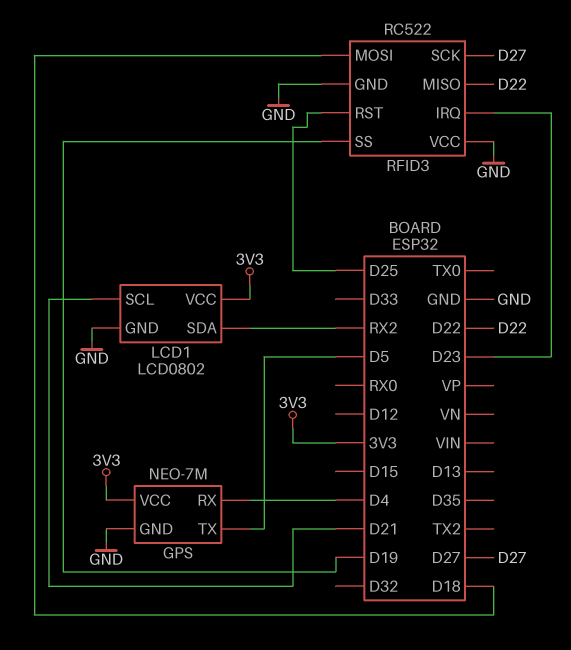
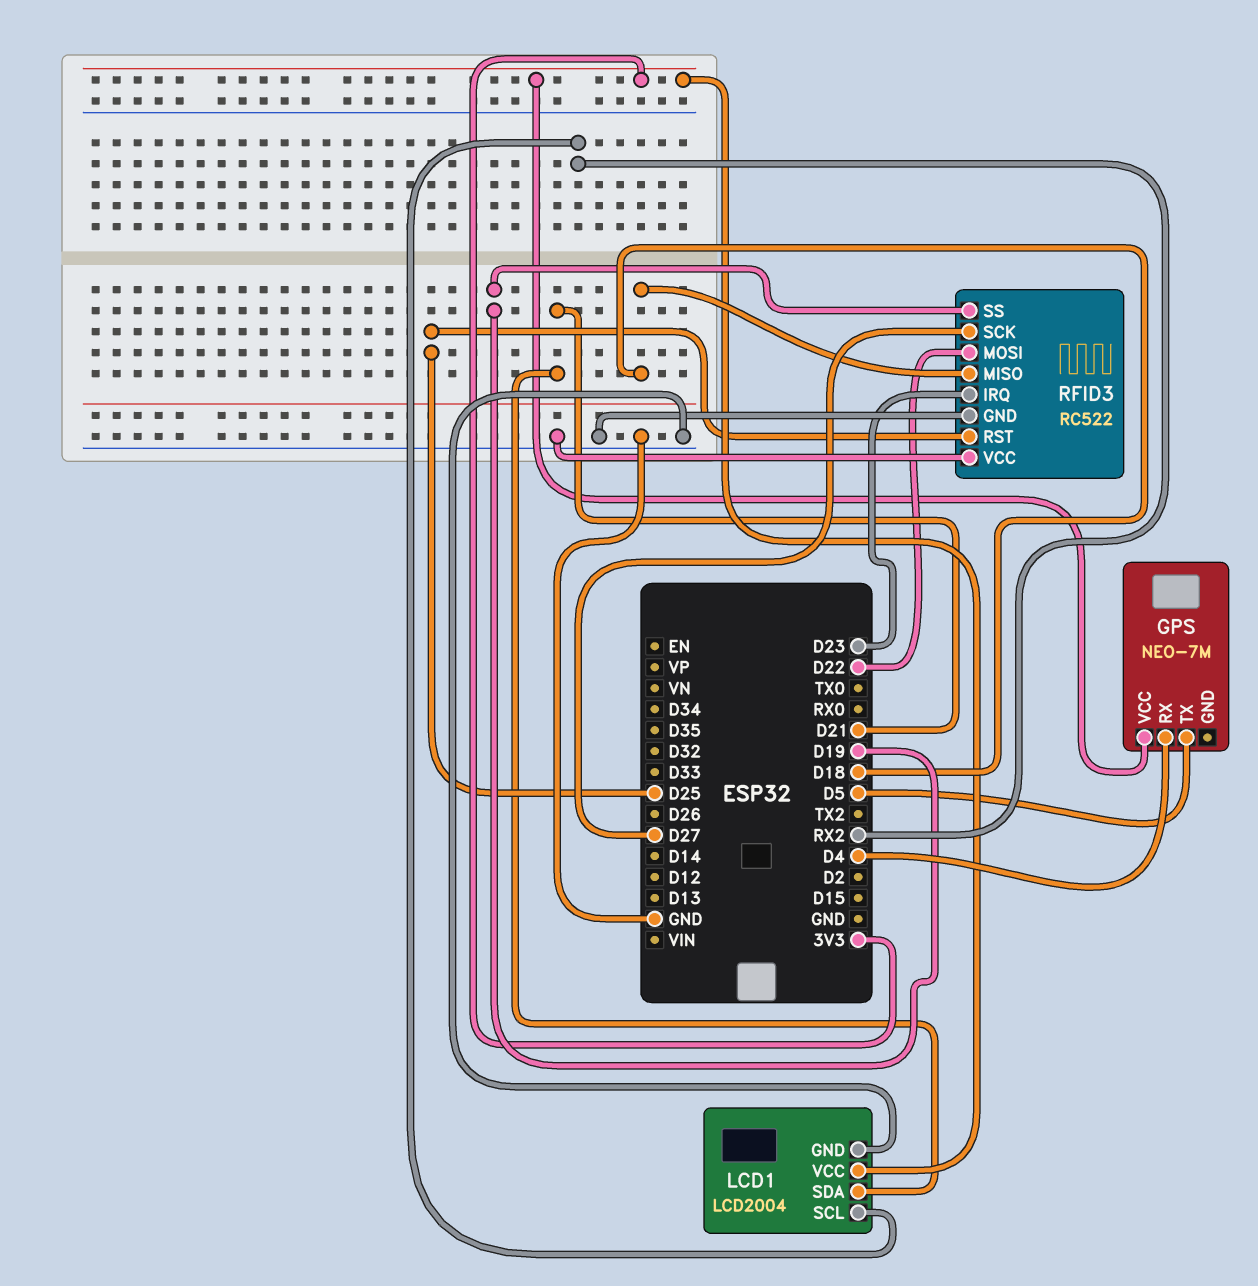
GPS pin GND: GND -> none
LCD1: LCD0802 -> LCD2004
LCD1 pin SCL: D21 -> RX2
LCD1 pin SDA: RX2 -> D21
RFID3 pin MISO: D22 -> D18
RFID3 pin MOSI: D18 -> D22

